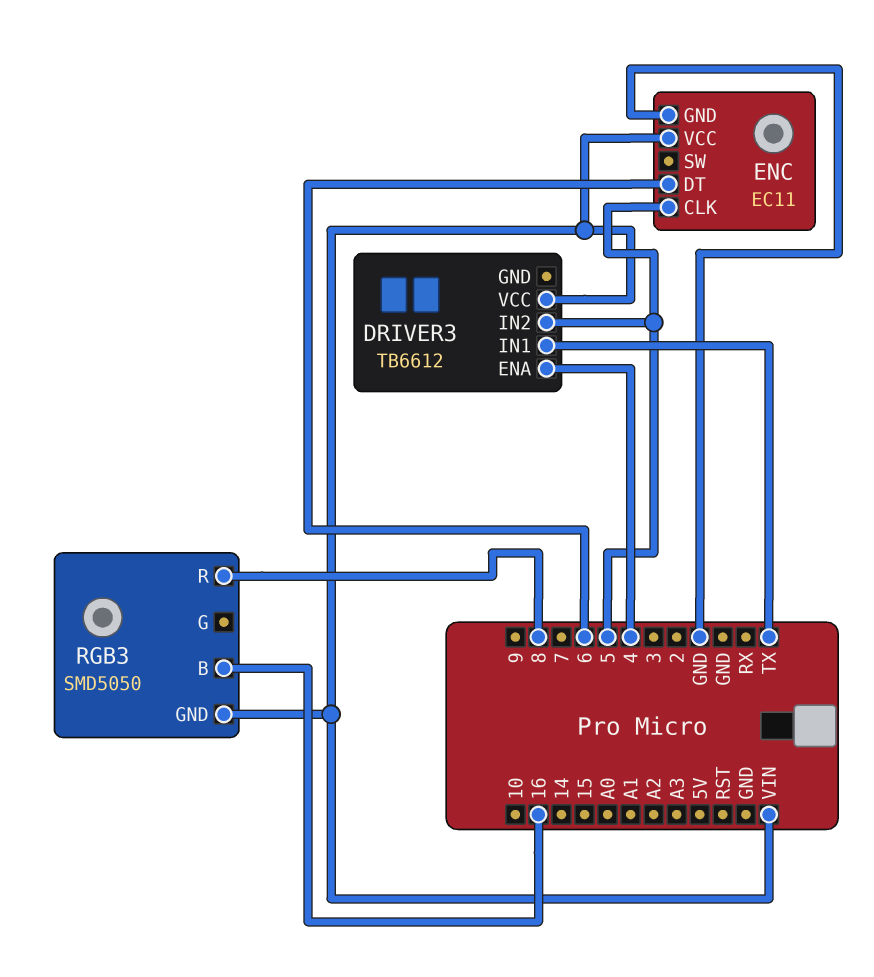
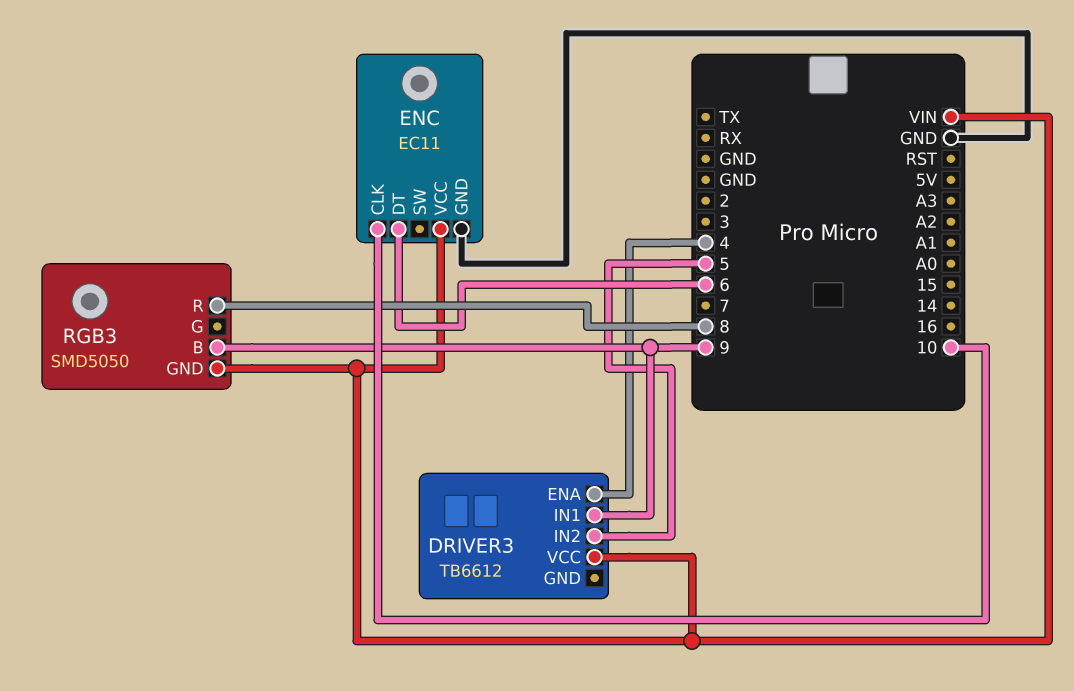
DRIVER3 pin IN1: TX -> 9
ENC pin CLK: 5 -> 10
RGB3 pin B: 16 -> 9

